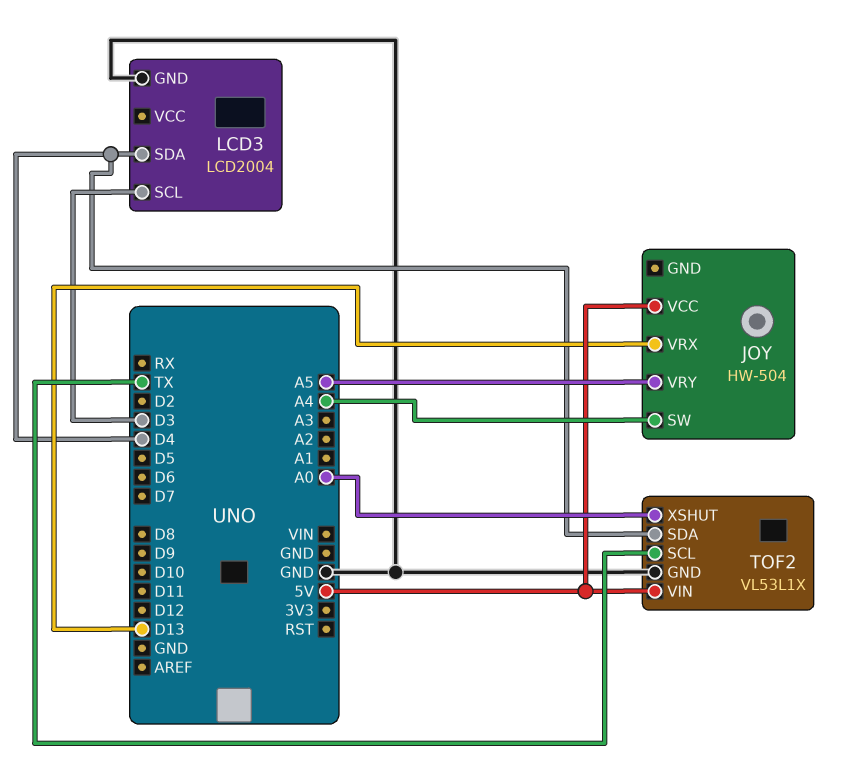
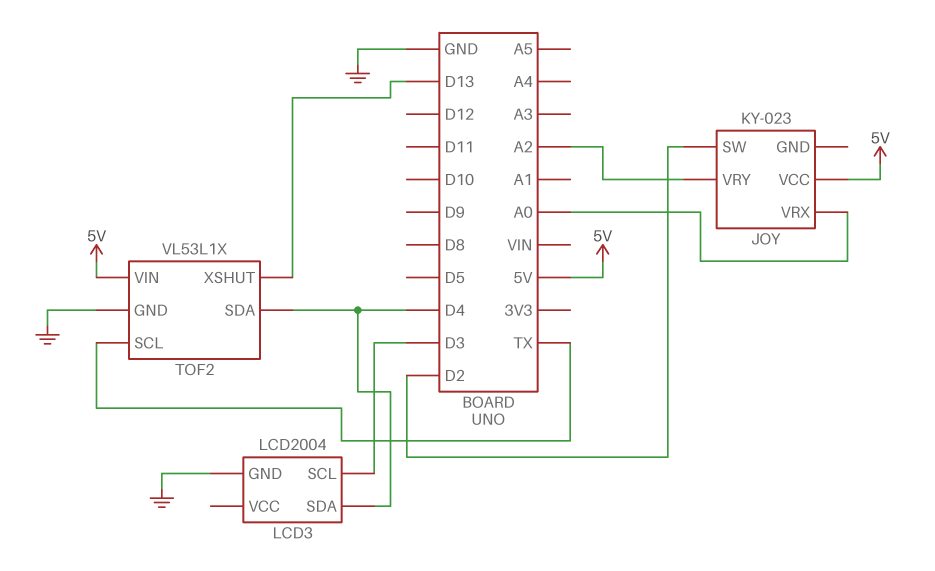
JOY: HW-504 -> KY-023
JOY pin SW: A4 -> D2
JOY pin VRX: D13 -> A0
JOY pin VRY: A5 -> A2
TOF2 pin XSHUT: A0 -> D13

